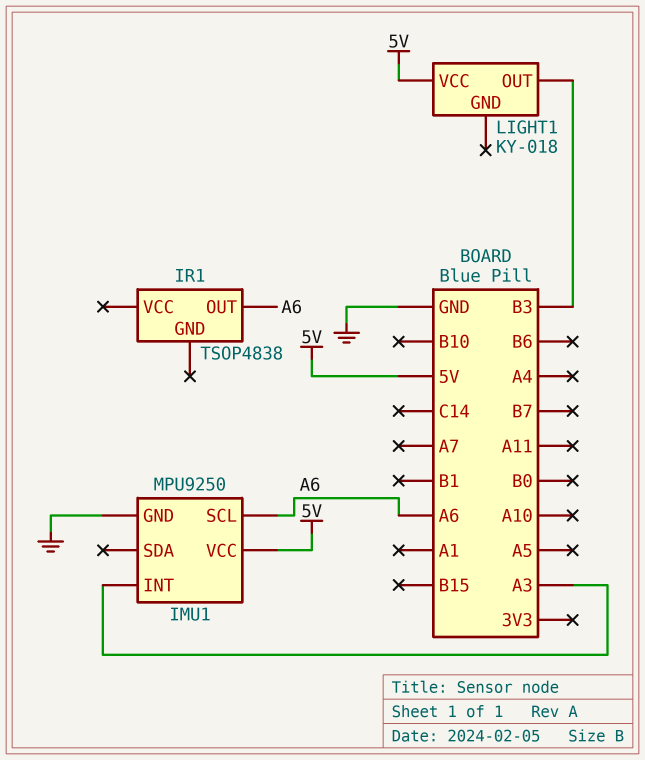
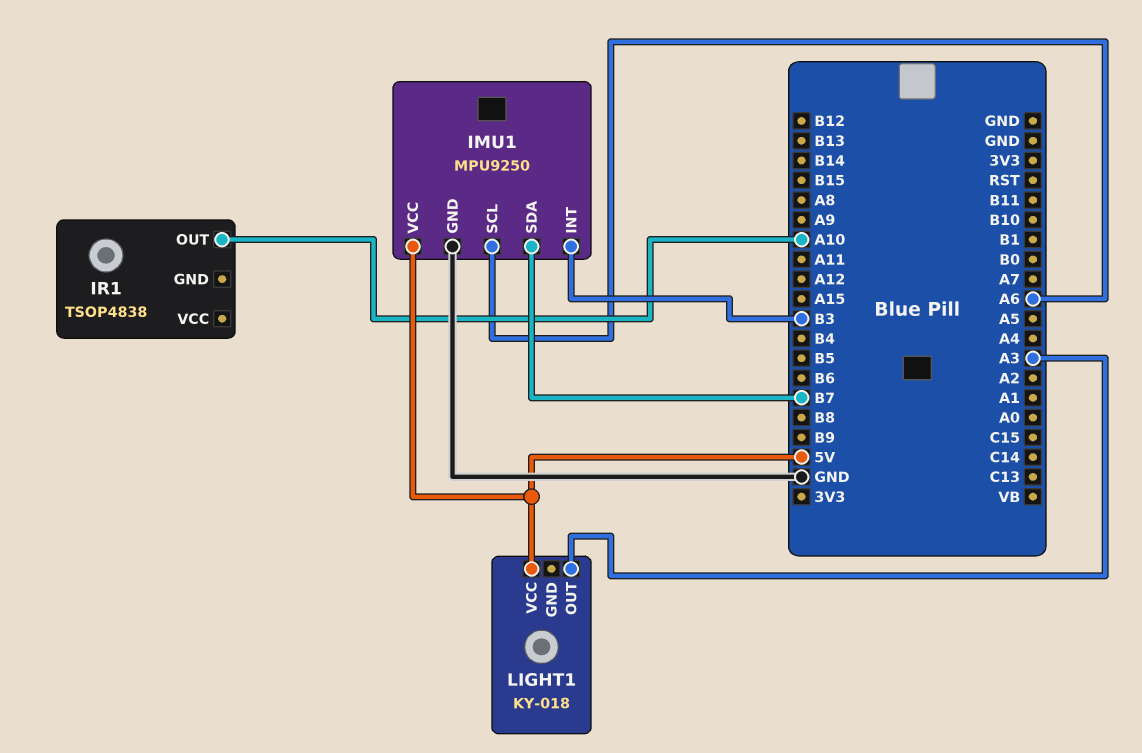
IMU1 pin INT: A3 -> B3
IMU1 pin SDA: none -> B7
IR1 pin OUT: A6 -> A10
LIGHT1 pin OUT: B3 -> A3

